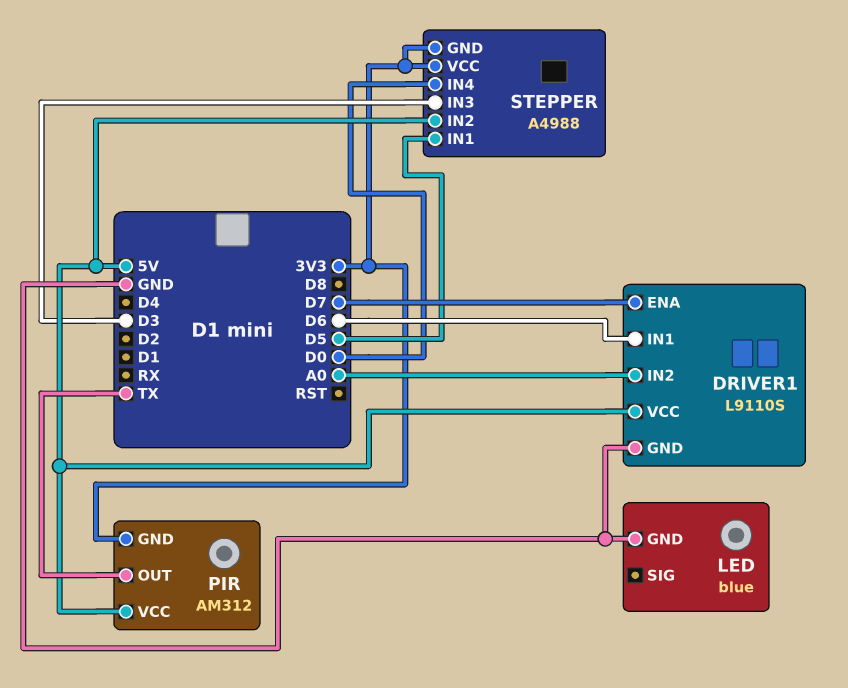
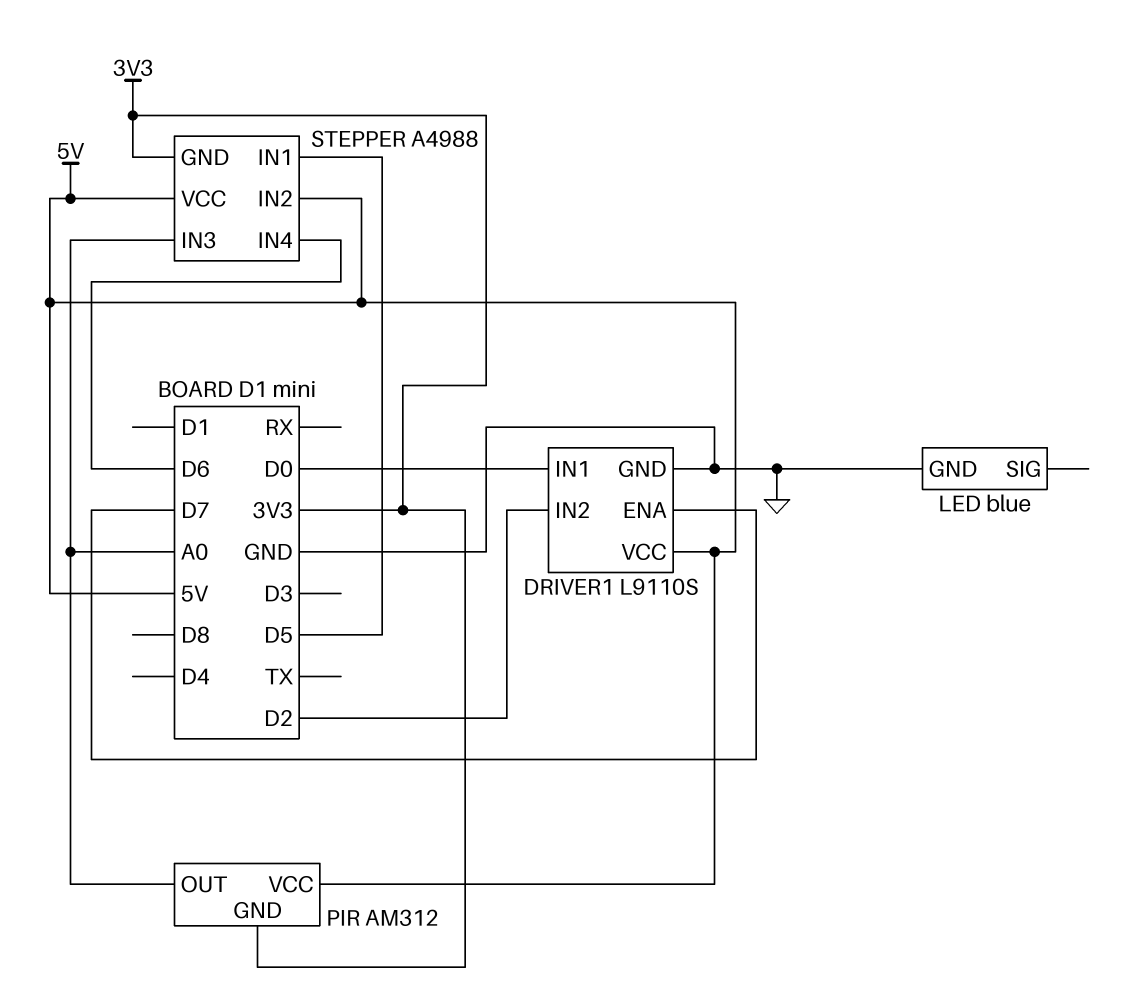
DRIVER1 pin IN1: D6 -> D0
DRIVER1 pin IN2: A0 -> D2
PIR pin OUT: TX -> A0
STEPPER pin IN3: D3 -> A0
STEPPER pin IN4: D0 -> D6
STEPPER pin VCC: 3V3 -> 5V

